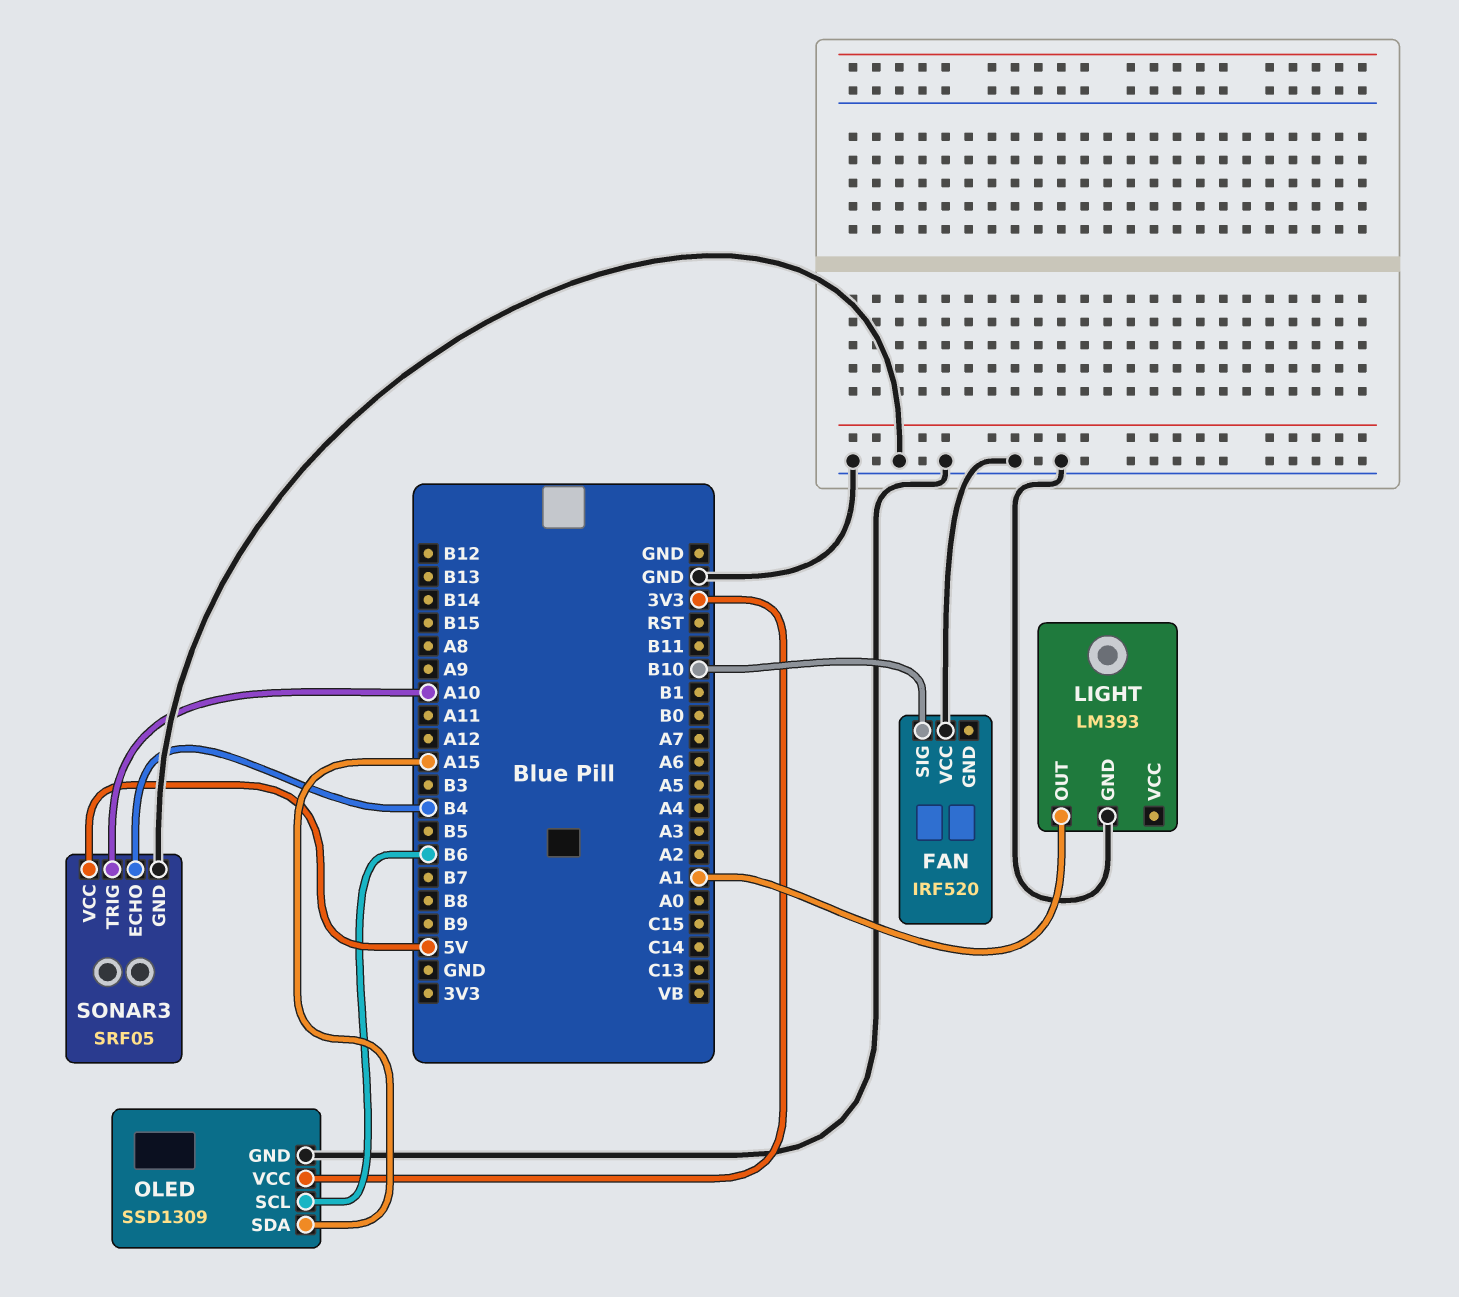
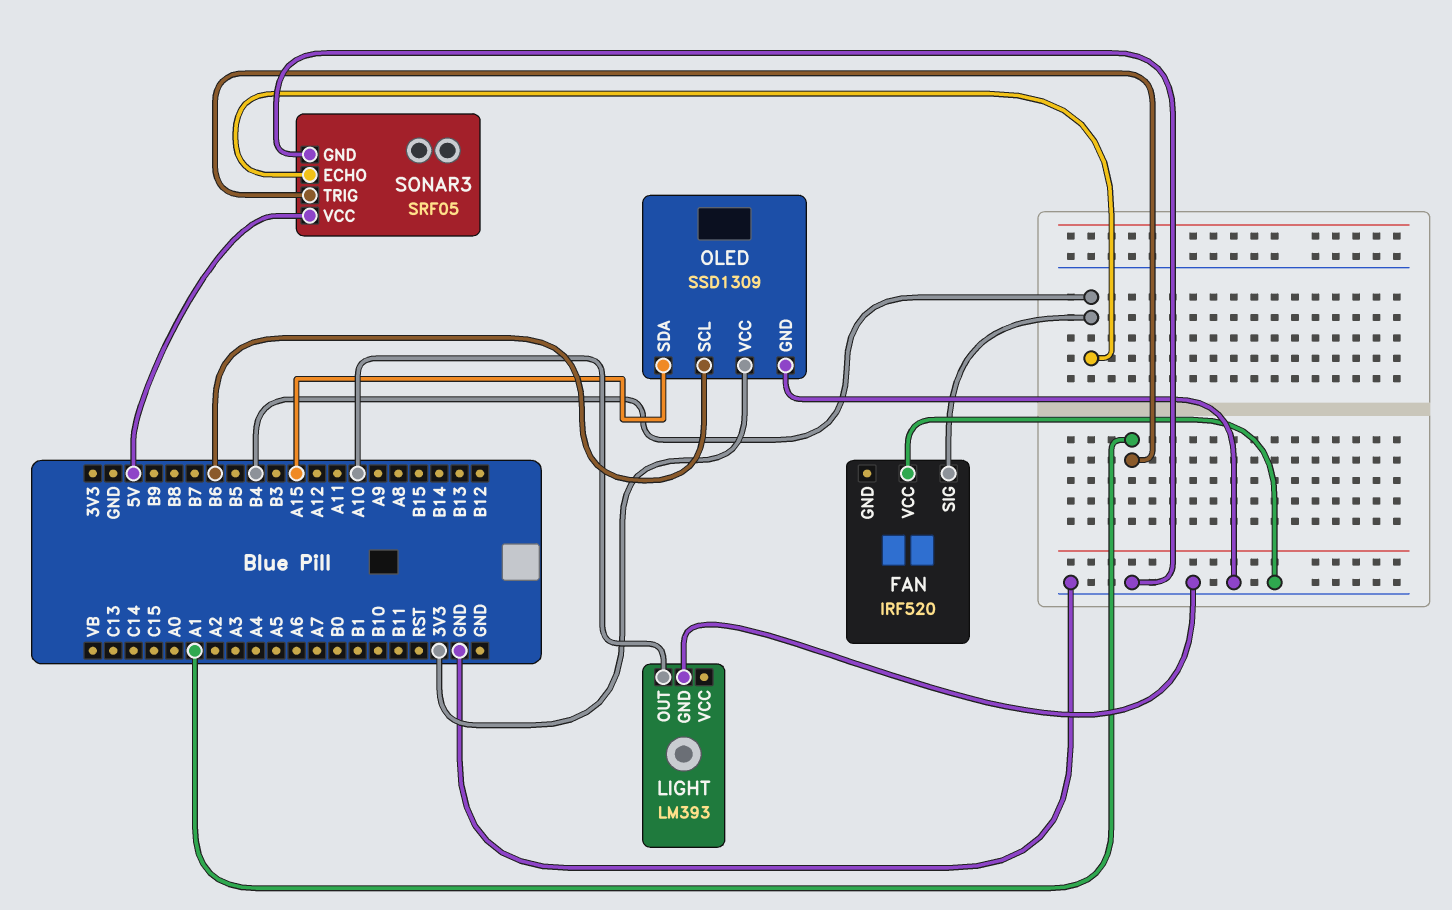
FAN pin SIG: B10 -> B4
LIGHT pin OUT: A1 -> A10
SONAR3 pin TRIG: A10 -> A1

